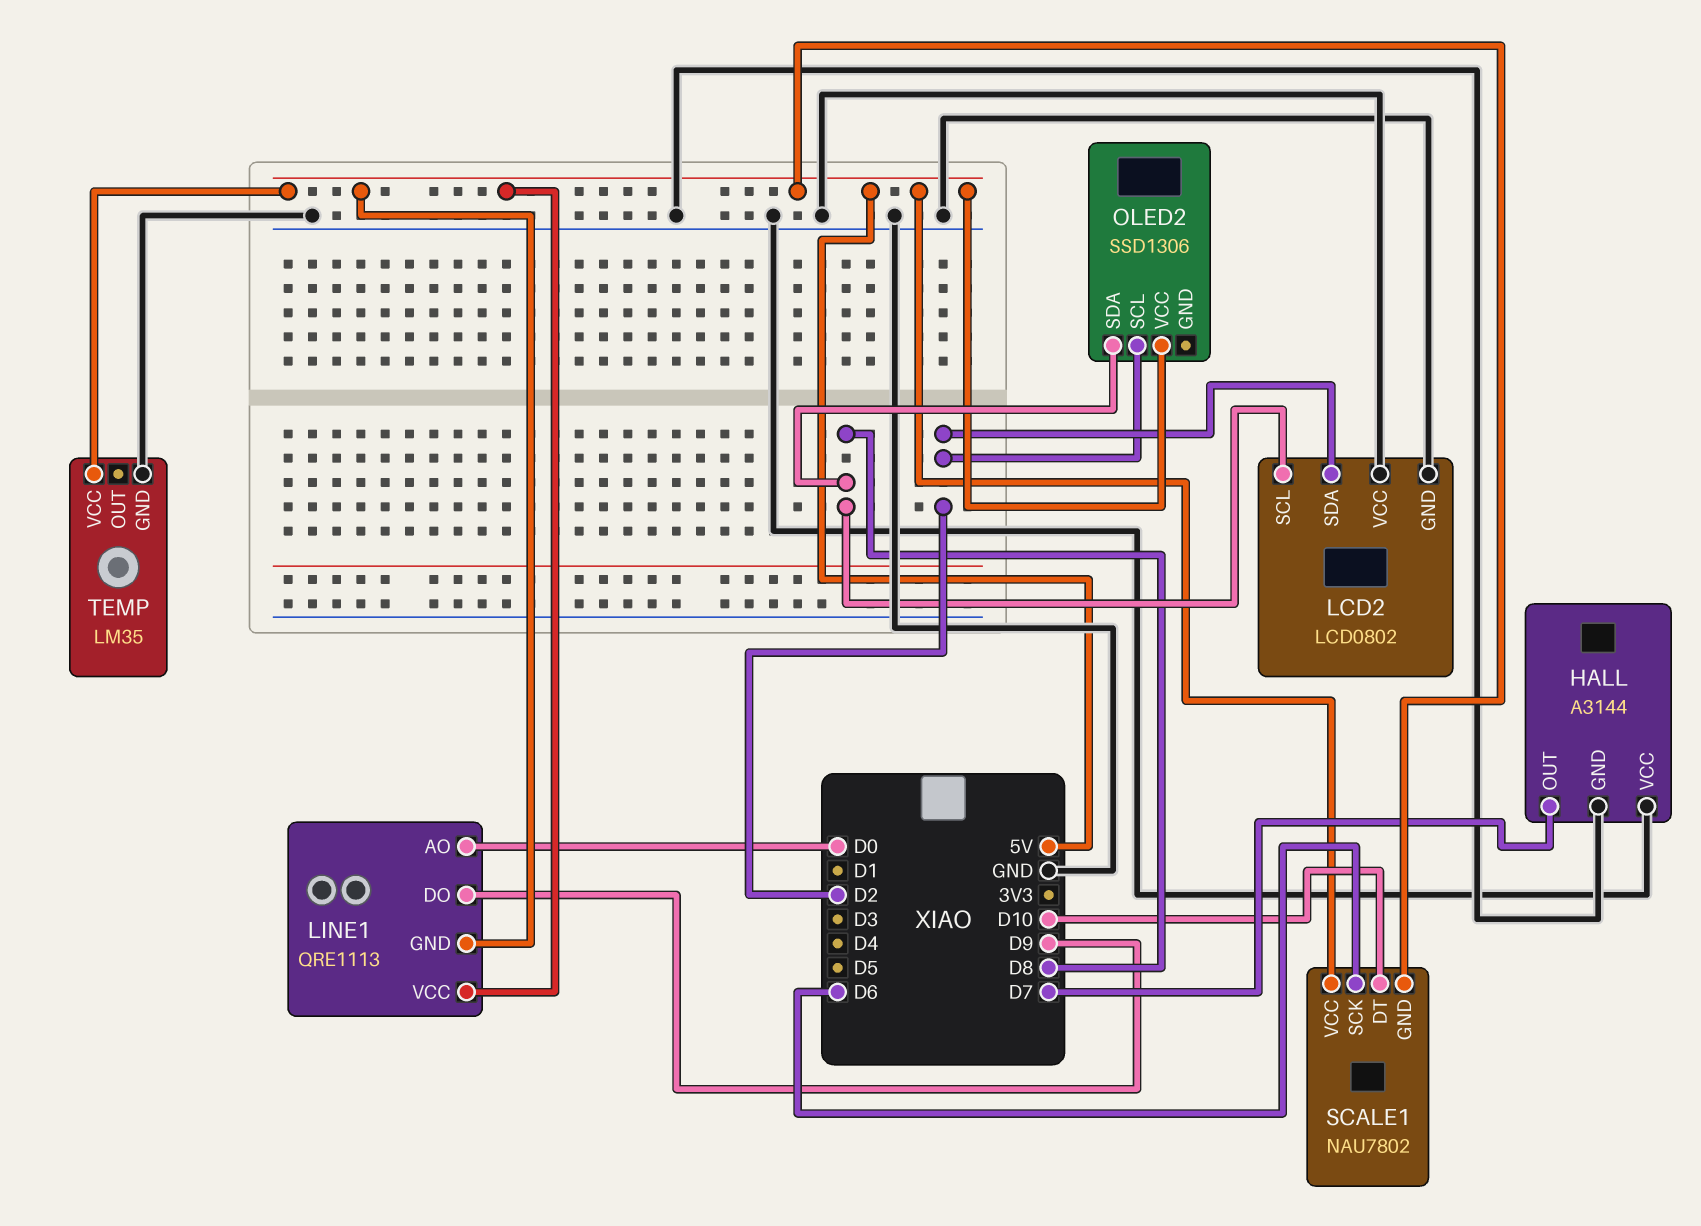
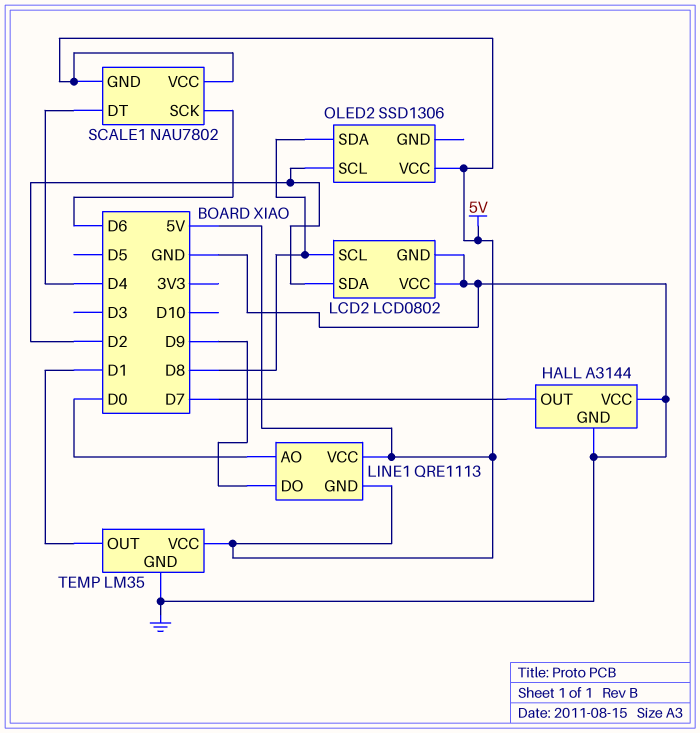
SCALE1 pin DT: D10 -> D4
TEMP pin OUT: none -> D1

